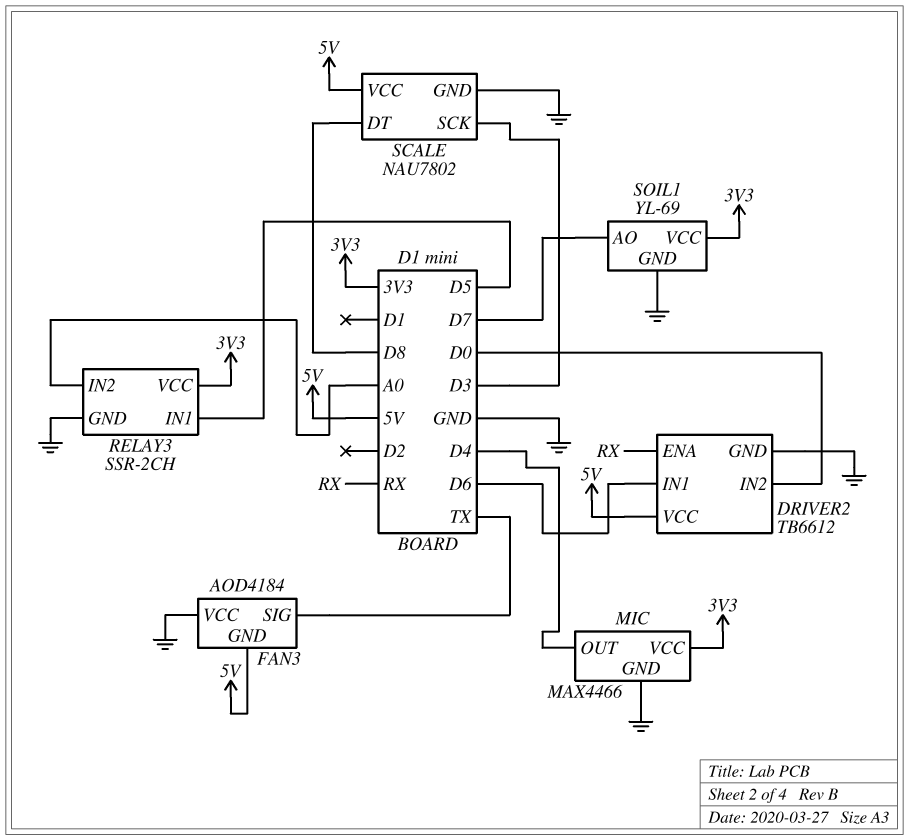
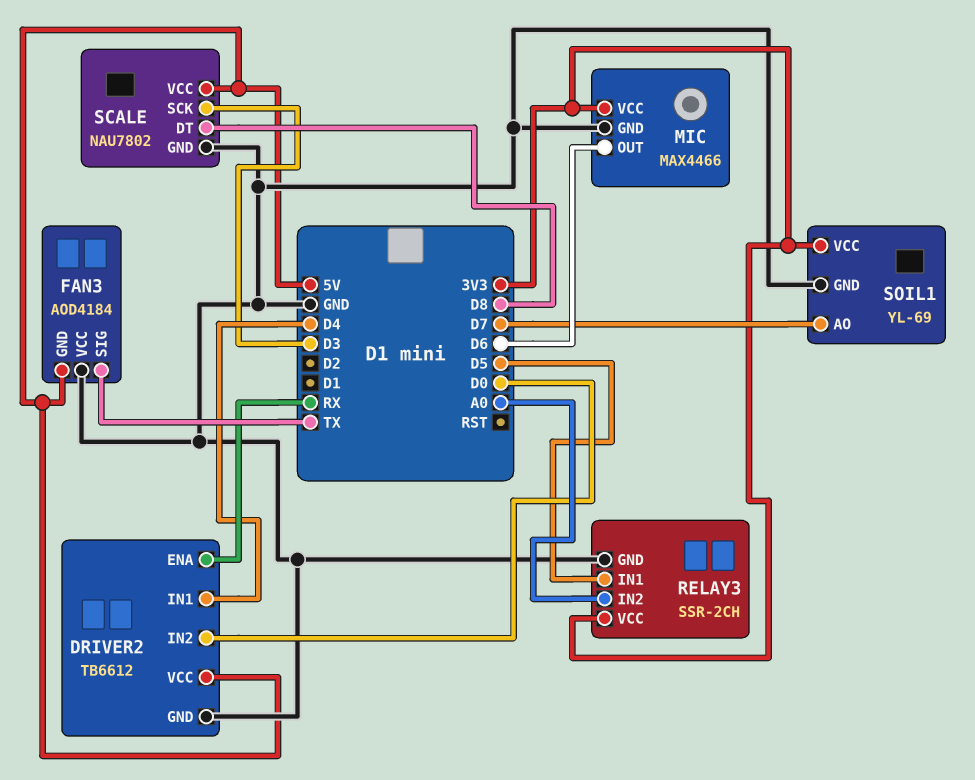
DRIVER2 pin IN1: D6 -> D4
MIC pin OUT: D4 -> D6

